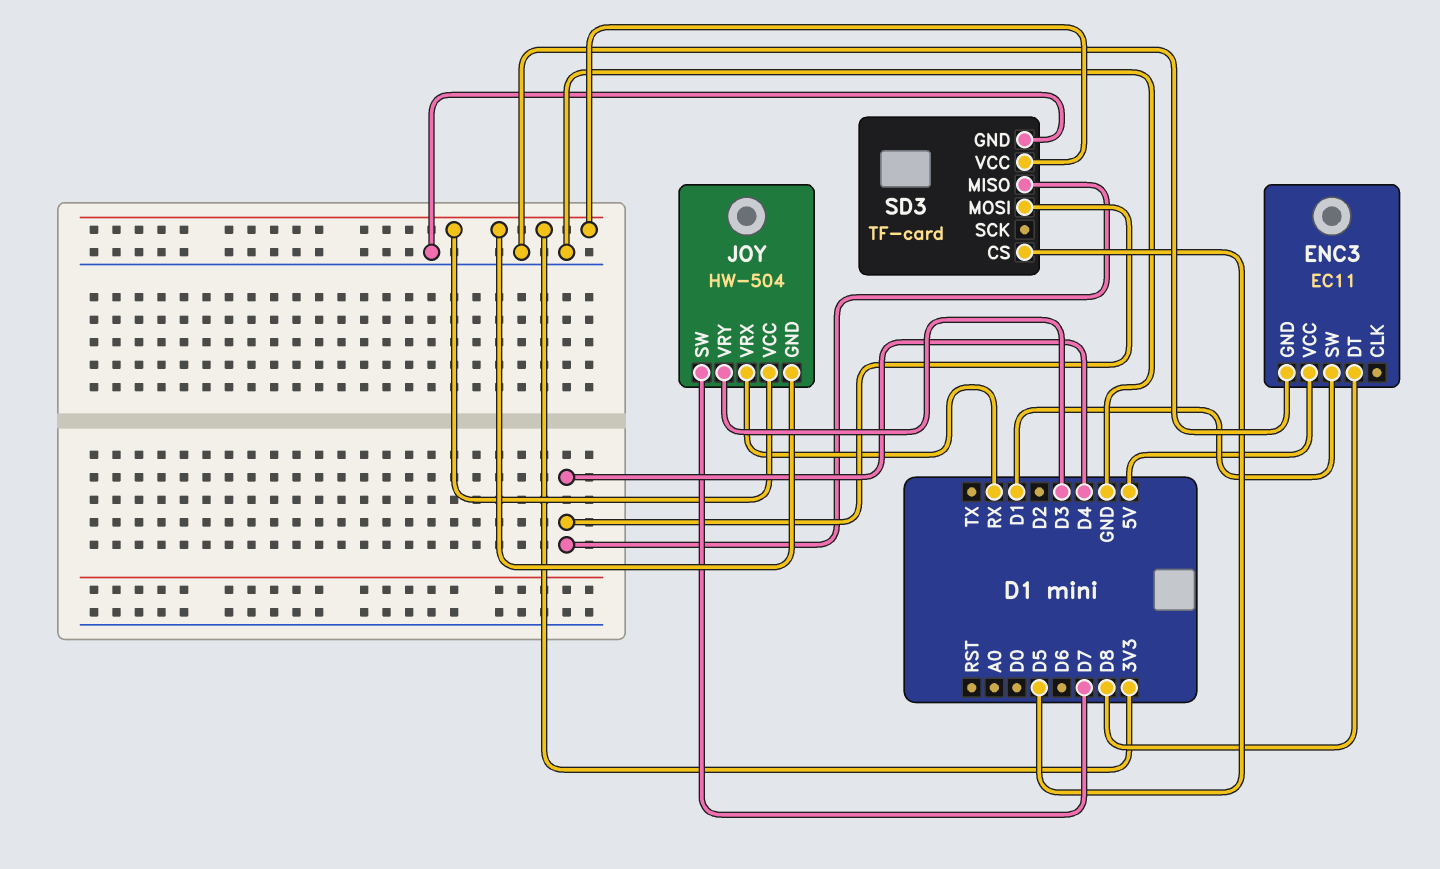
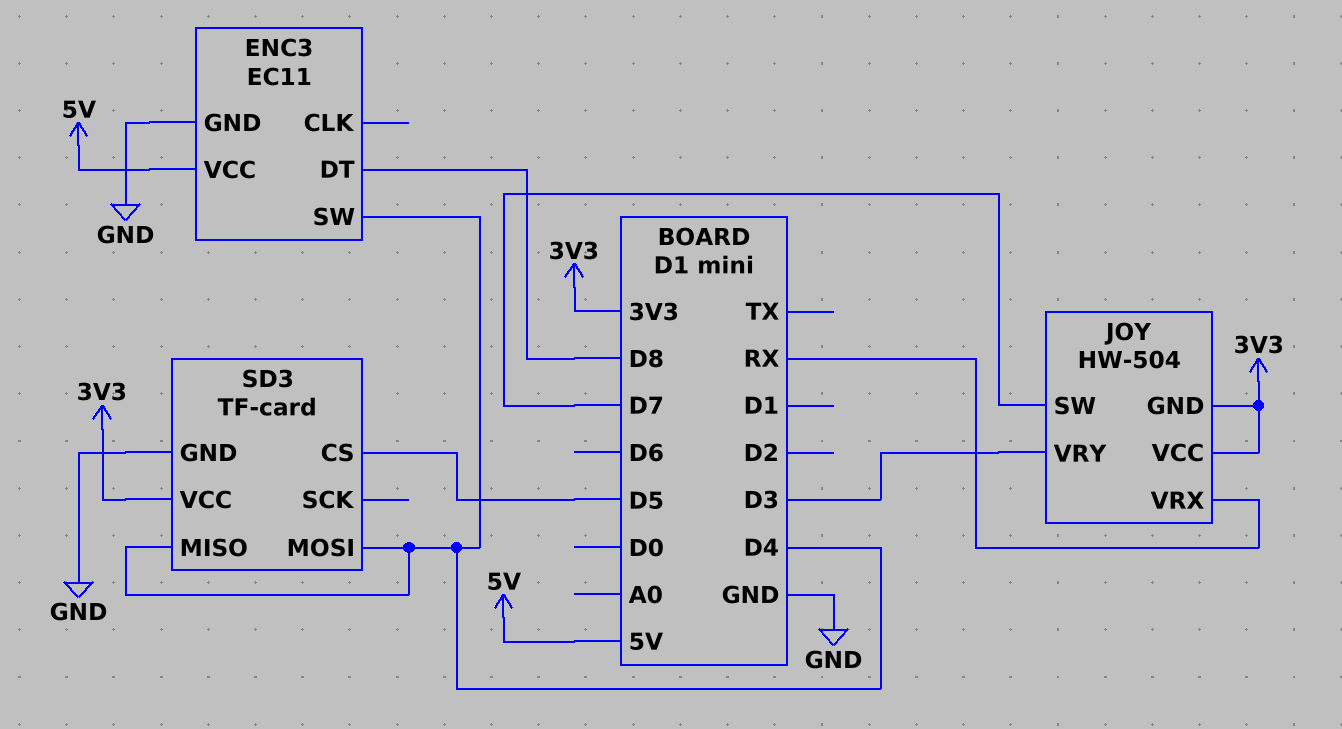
ENC3 pin SW: D1 -> D4

